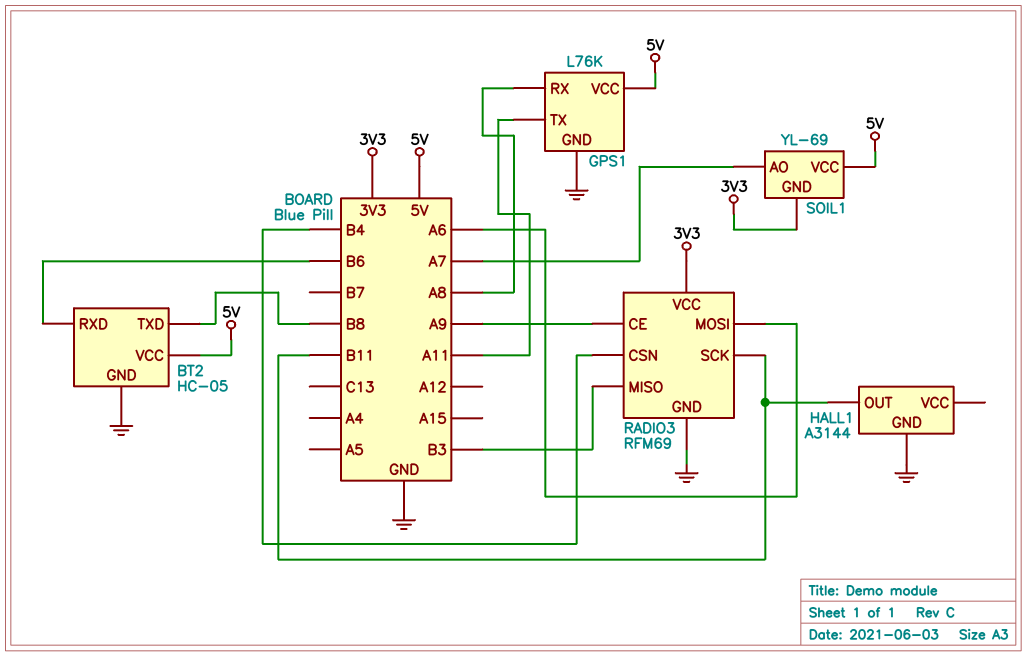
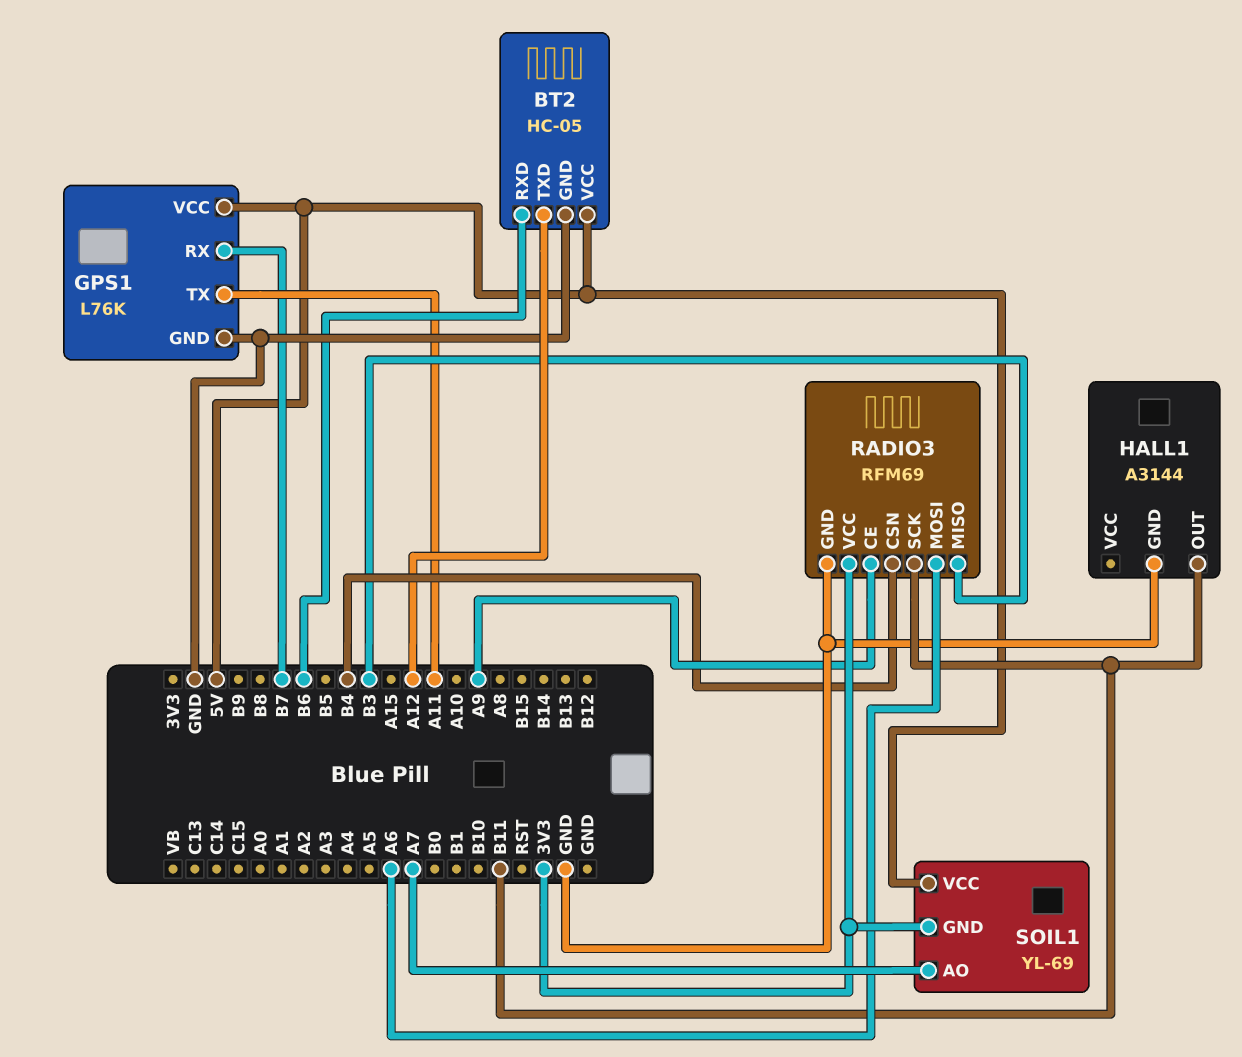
BT2 pin TXD: B8 -> A12
GPS1 pin RX: A8 -> B7

